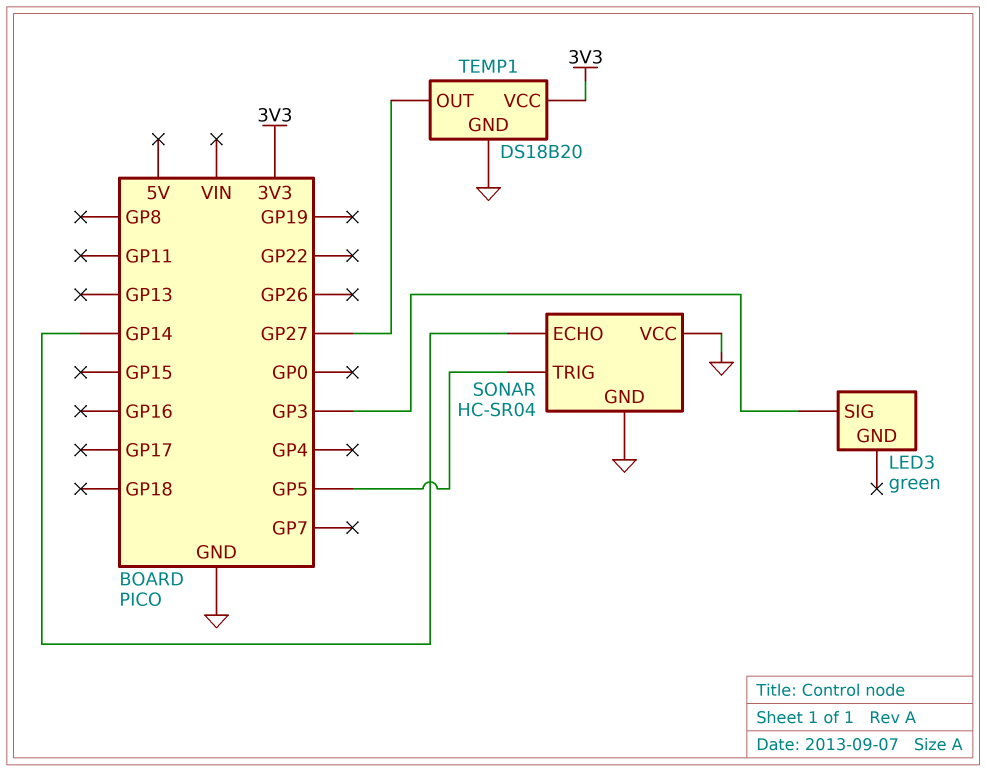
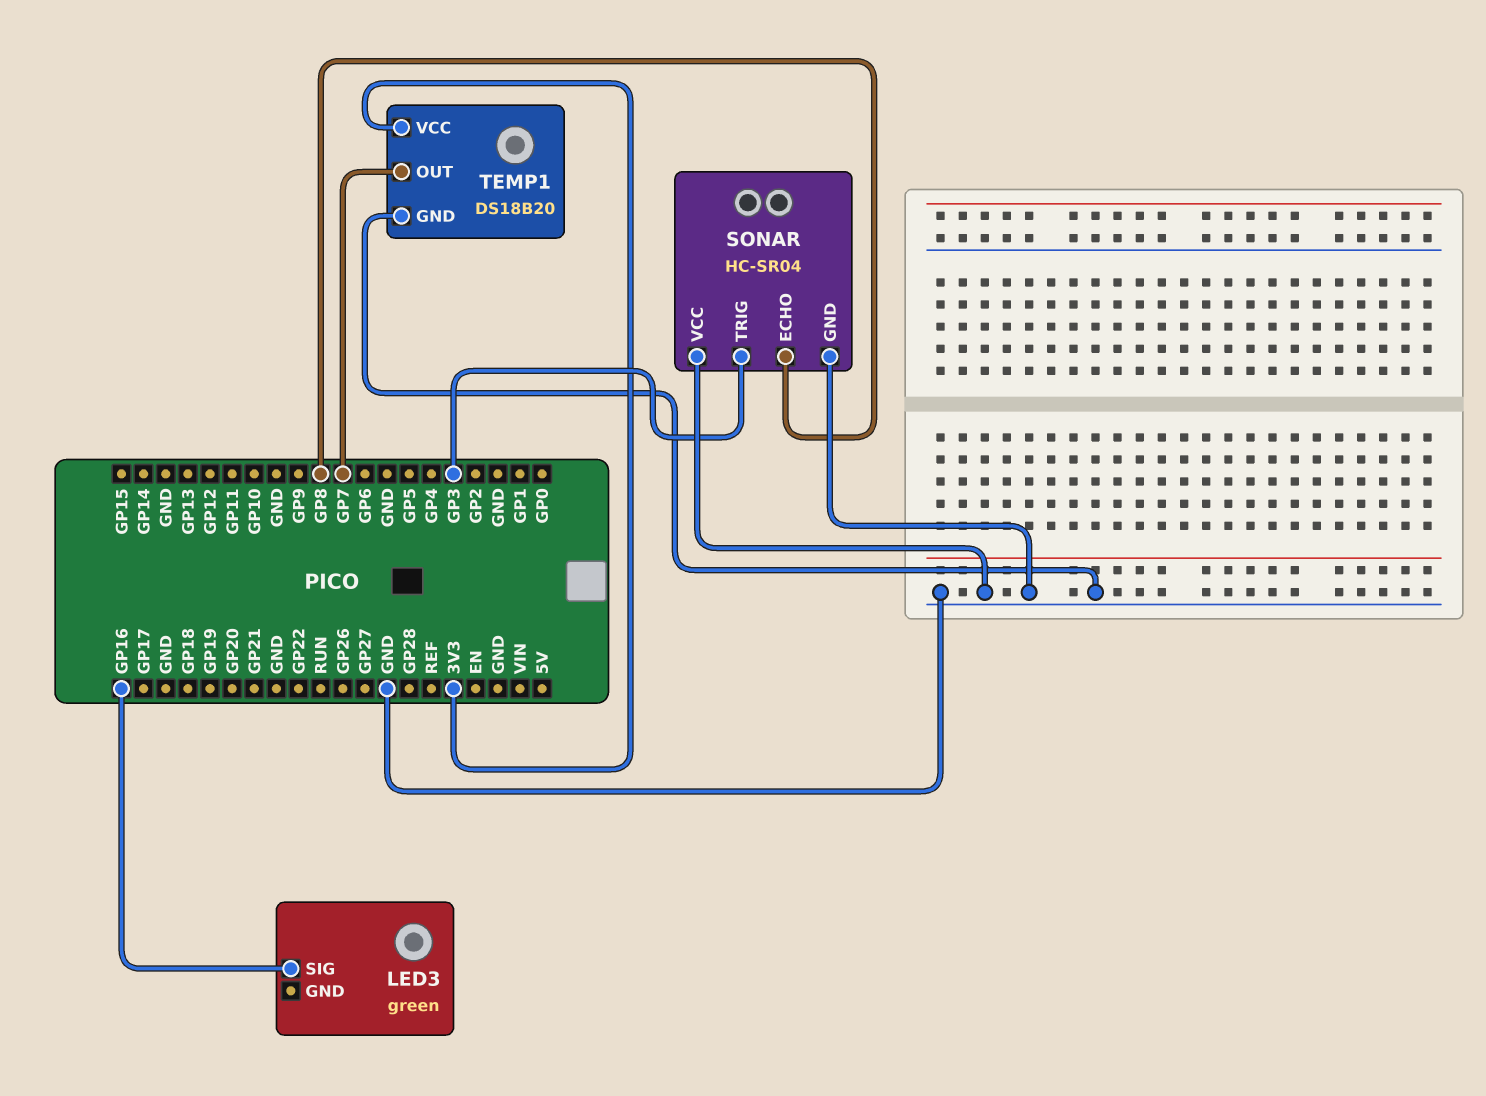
LED3 pin SIG: GP3 -> GP16
SONAR pin ECHO: GP14 -> GP8
SONAR pin TRIG: GP5 -> GP3
TEMP1 pin OUT: GP27 -> GP7

